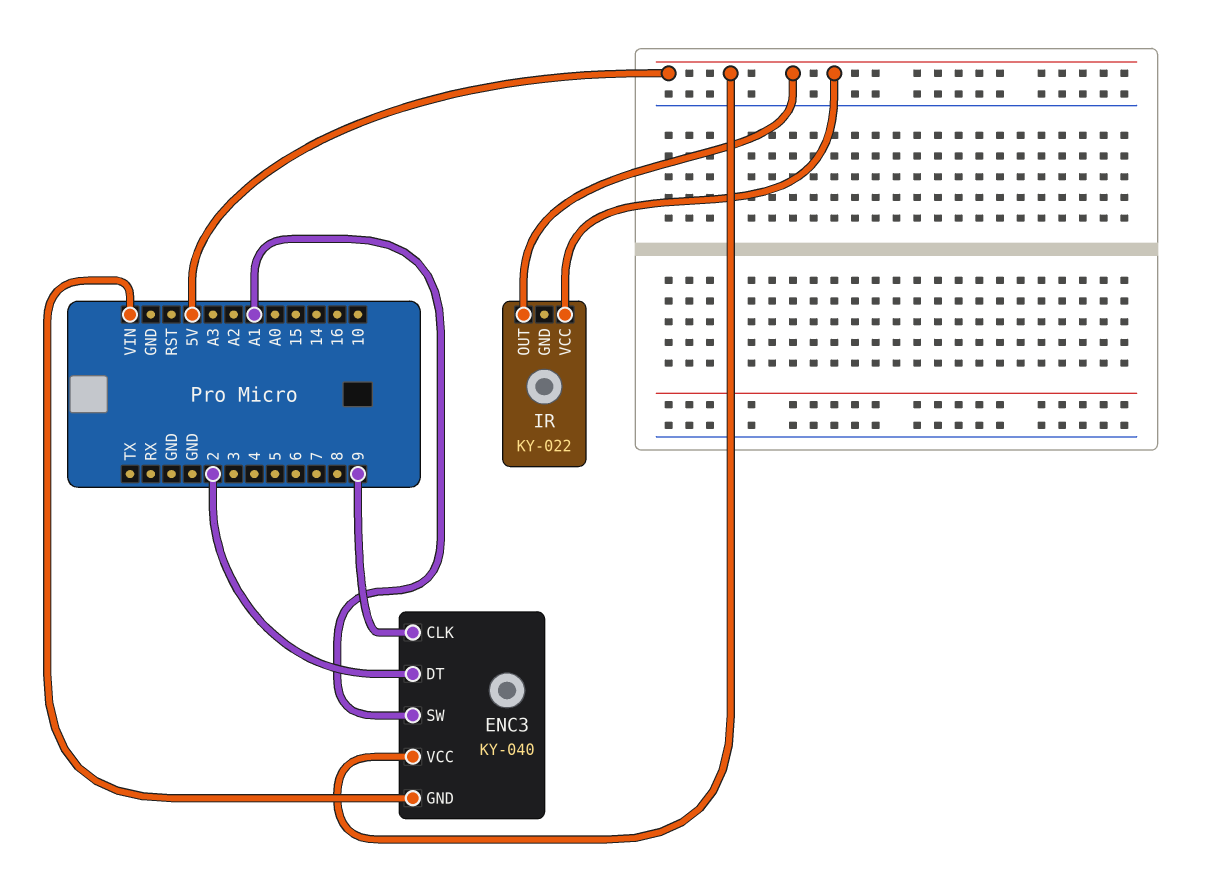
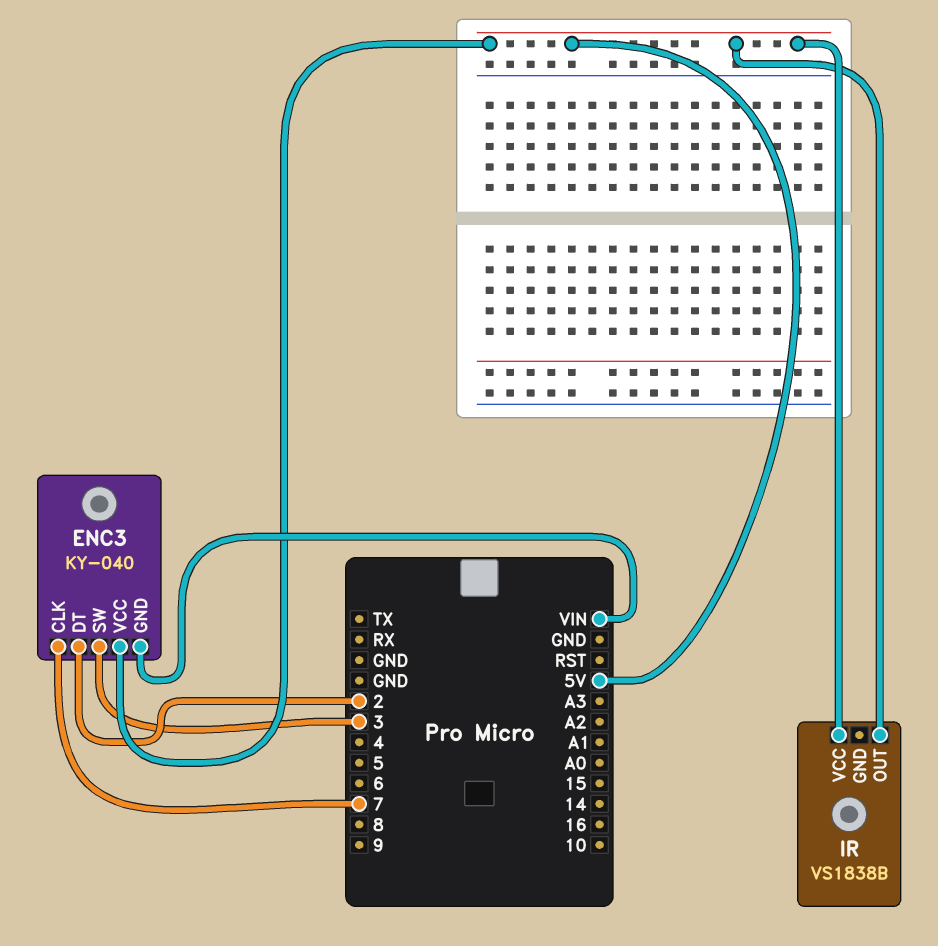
ENC3 pin CLK: 9 -> 7
ENC3 pin SW: A1 -> 3
IR: KY-022 -> VS1838B

